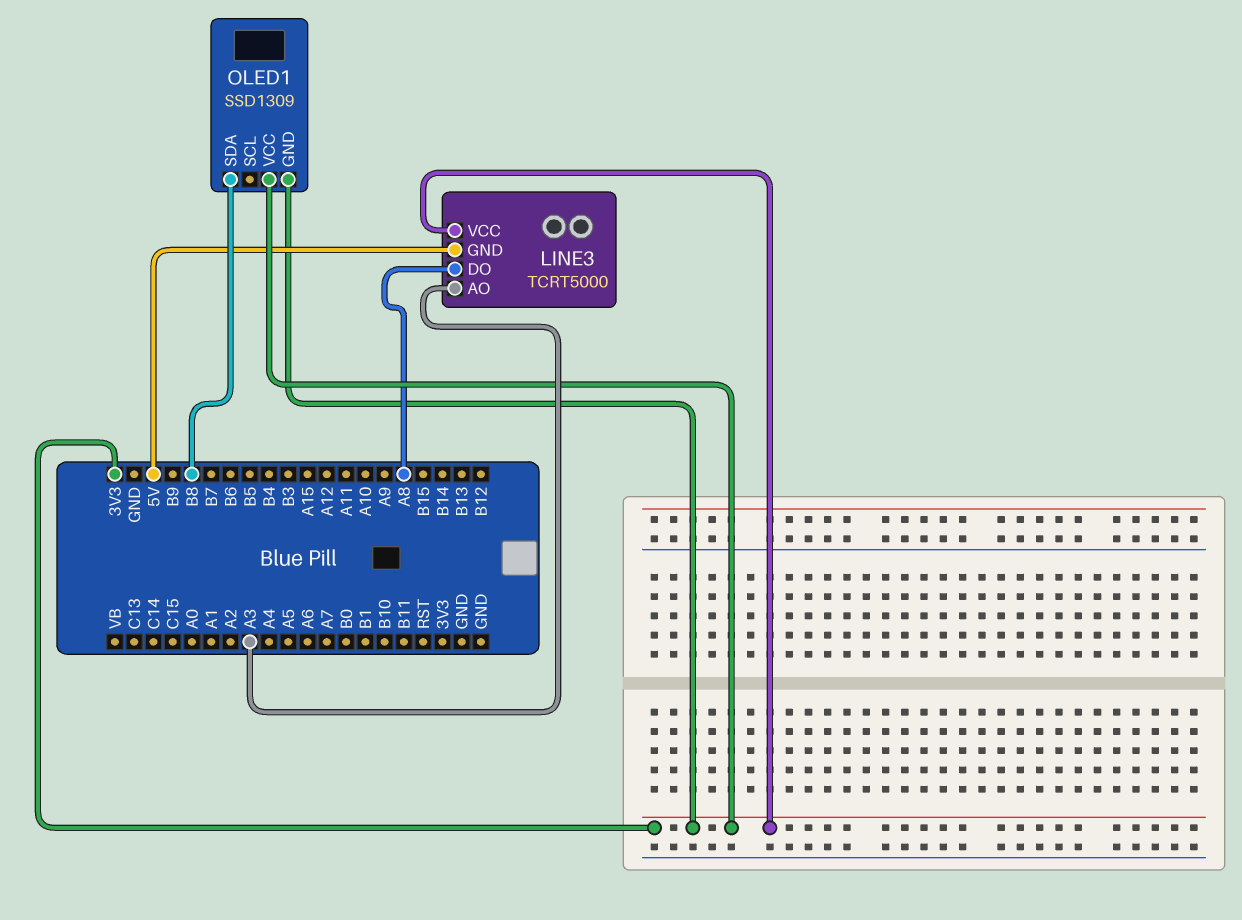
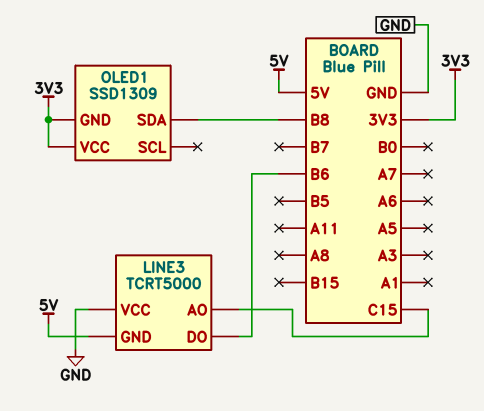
LINE3 pin AO: A3 -> C15
LINE3 pin DO: A8 -> B6
LINE3 pin VCC: 3V3 -> GND

